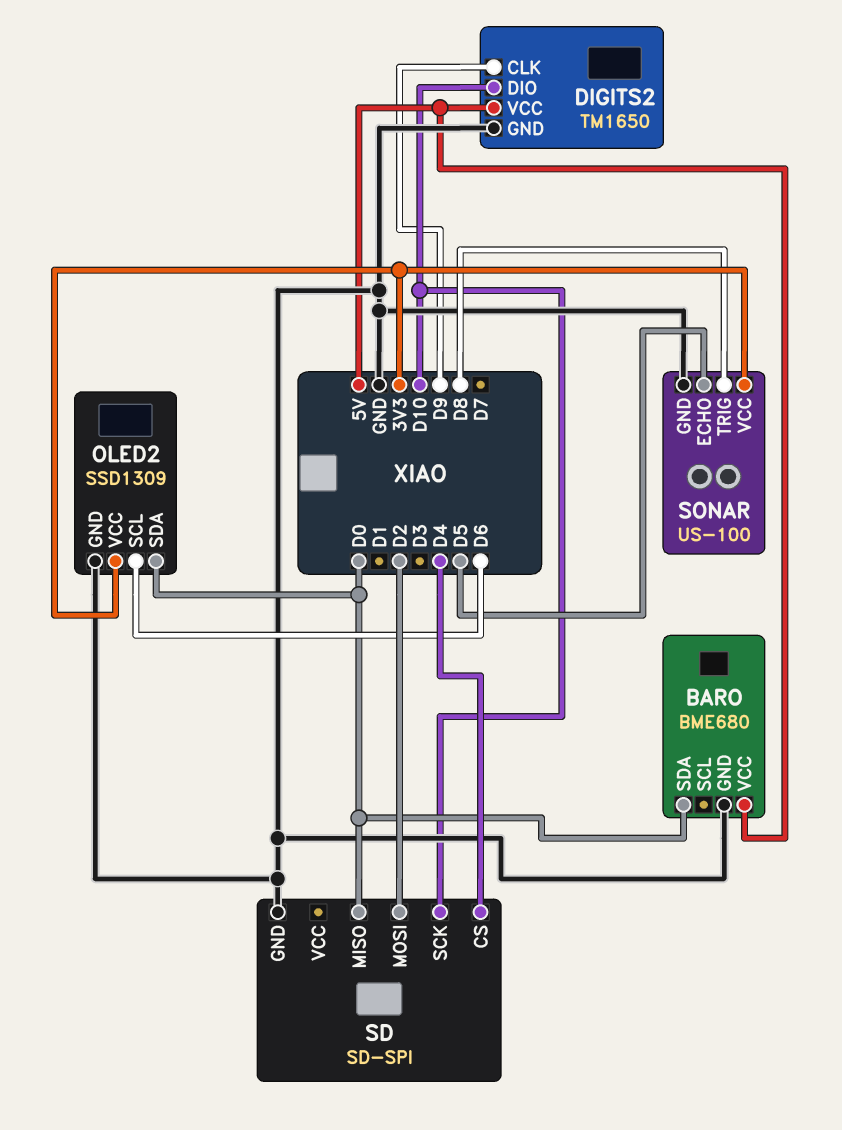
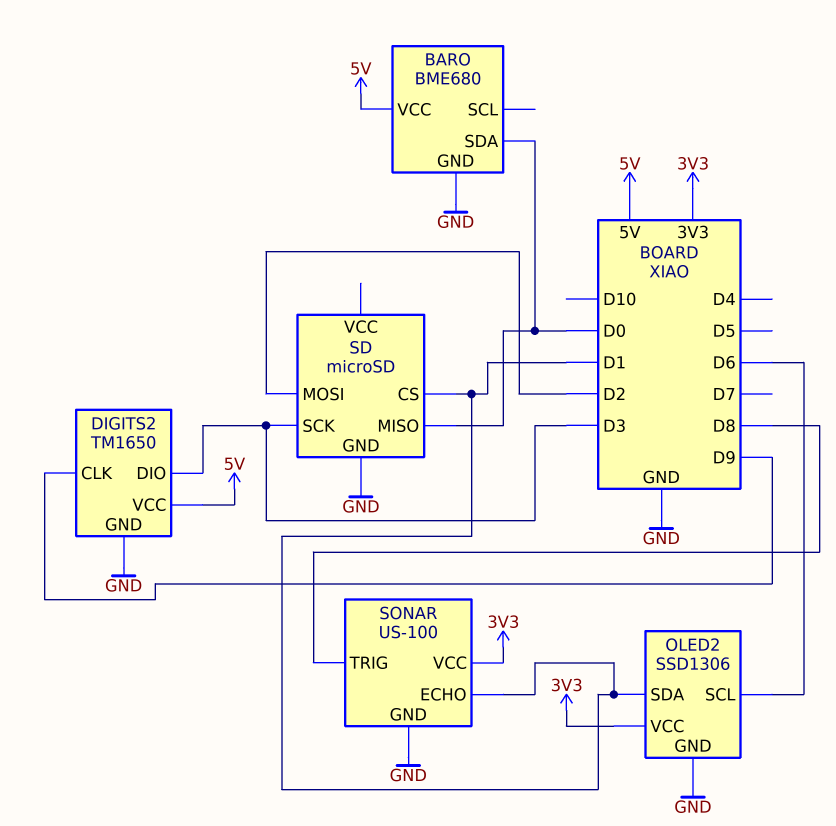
DIGITS2 pin DIO: D10 -> D3
OLED2: SSD1309 -> SSD1306
OLED2 pin SDA: D0 -> D1
SD: SD-SPI -> microSD
SD pin CS: D4 -> D1
SD pin SCK: D10 -> D3
SONAR pin ECHO: D5 -> D1

